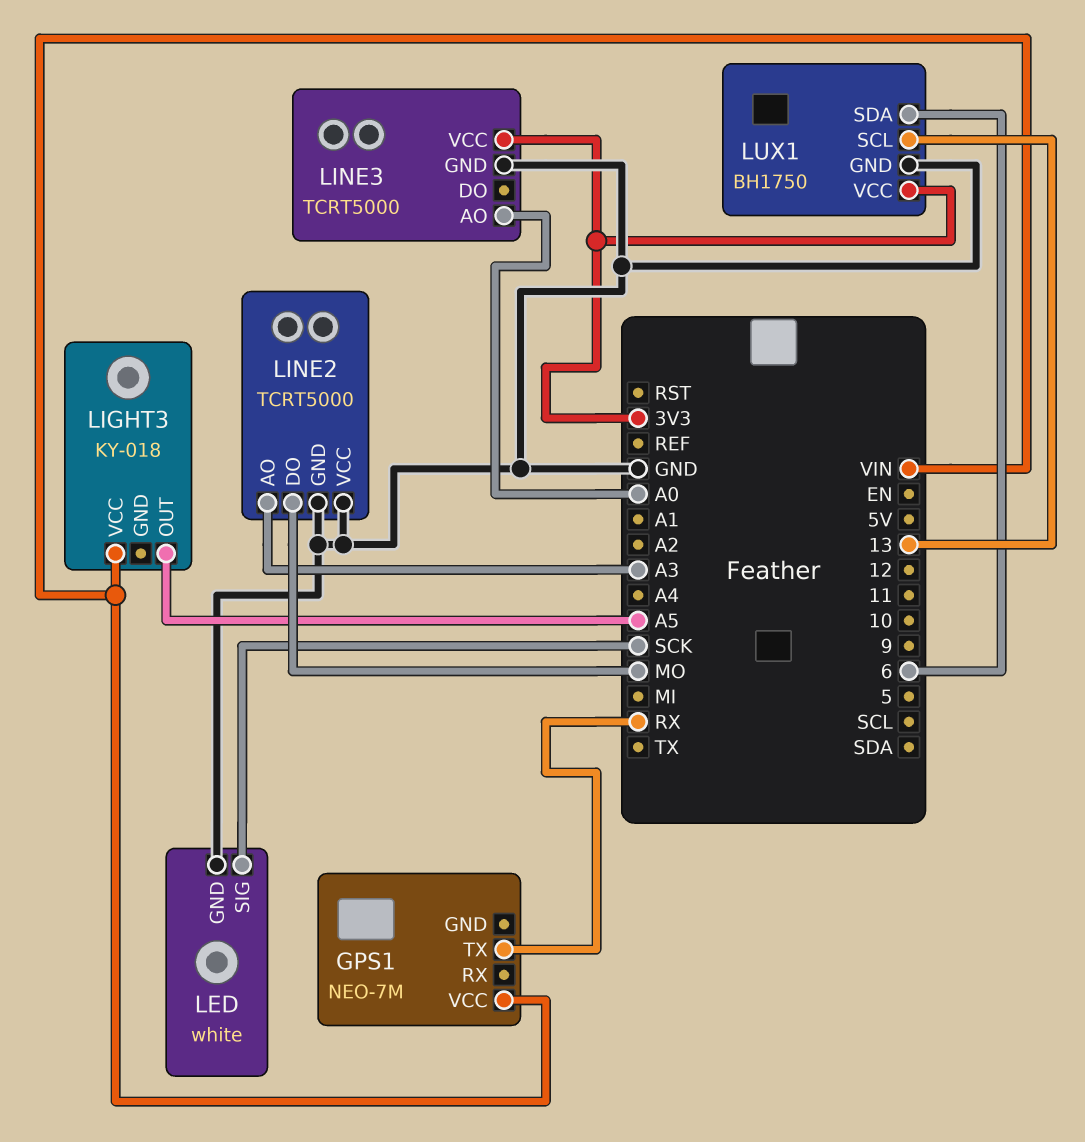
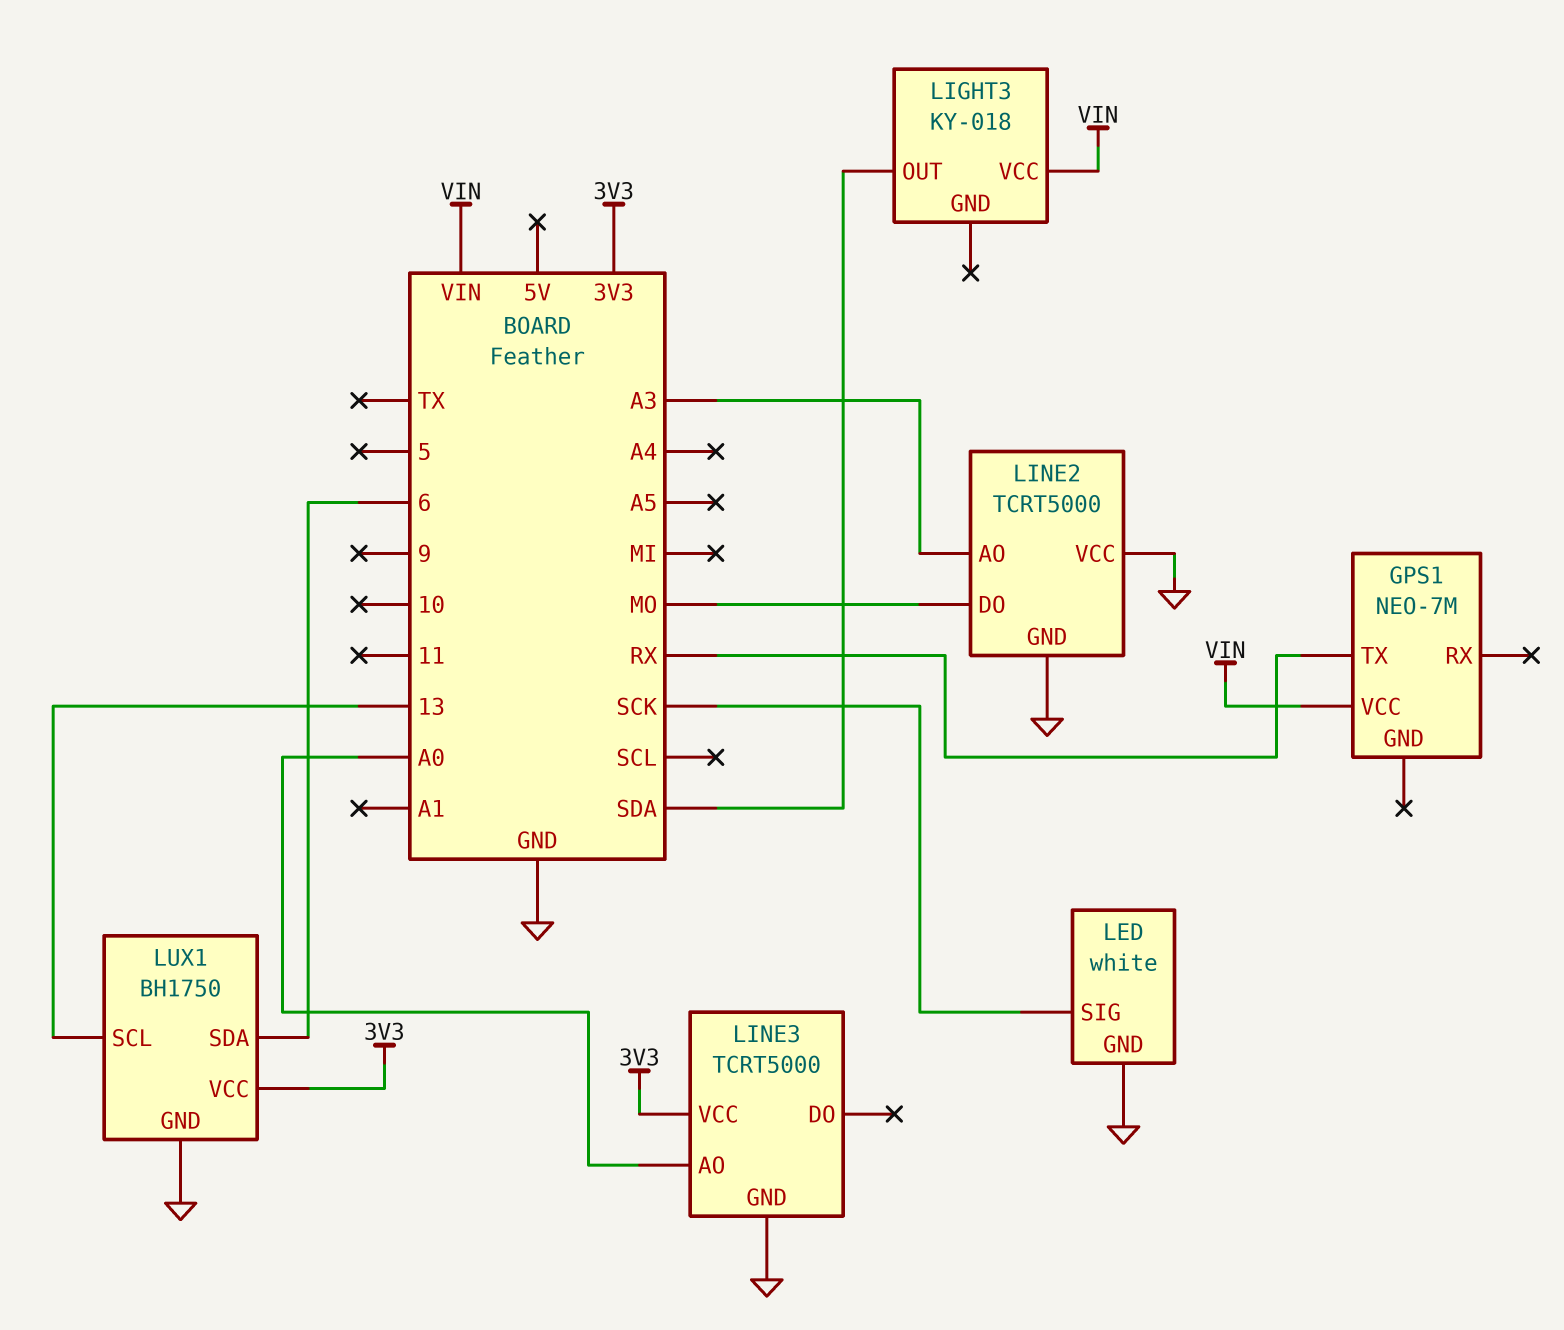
LIGHT3 pin OUT: A5 -> SDA

